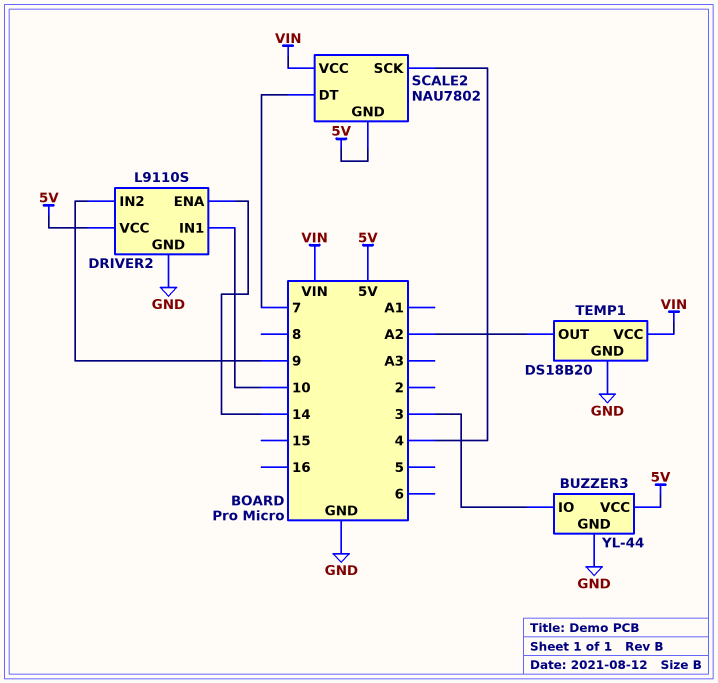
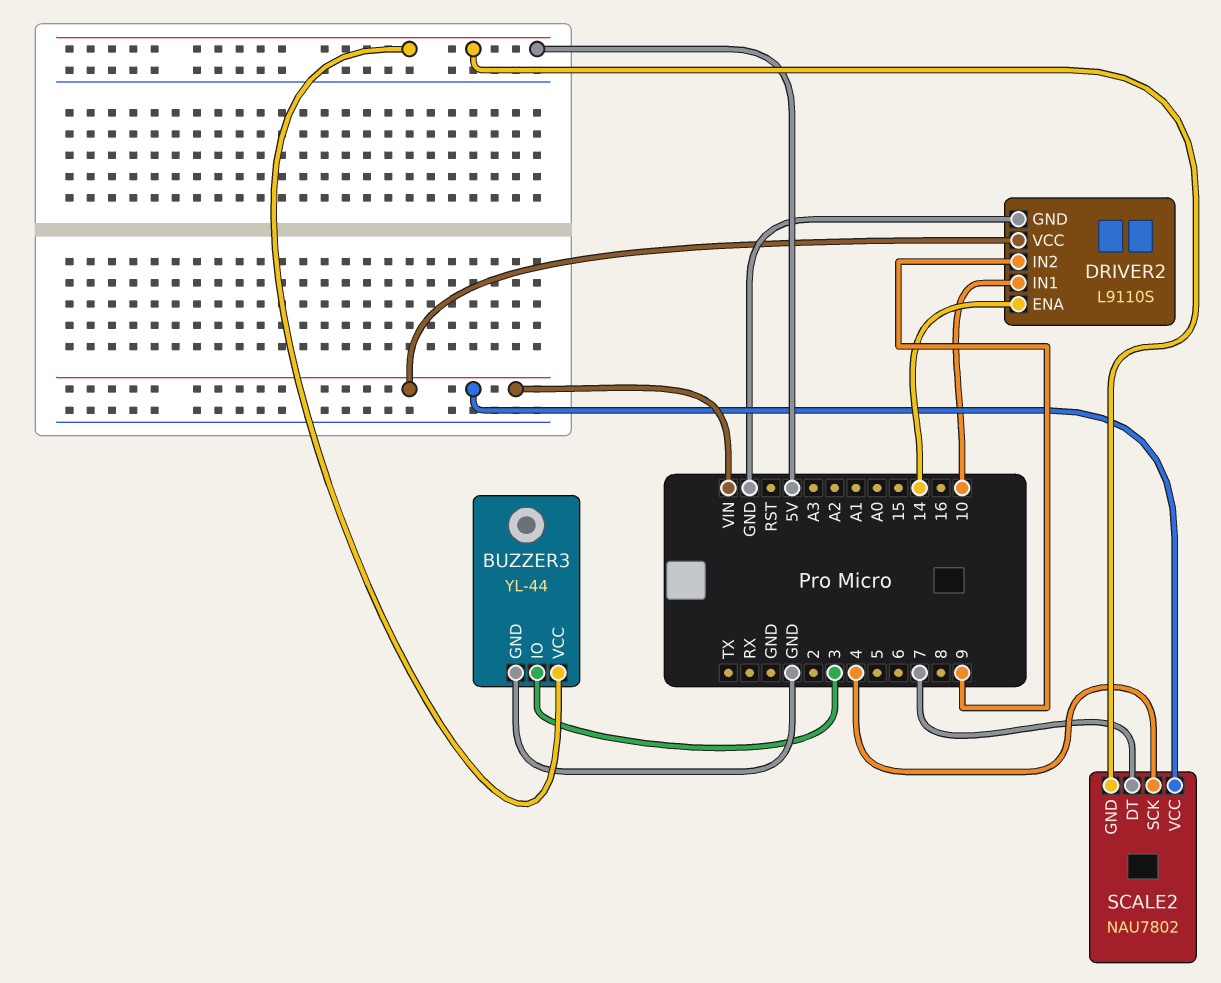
DRIVER2 pin VCC: 5V -> VIN
TEMP1: DS18B20 -> none
TEMP1 pin GND: GND -> none
TEMP1 pin OUT: A2 -> none
TEMP1 pin VCC: VIN -> none

